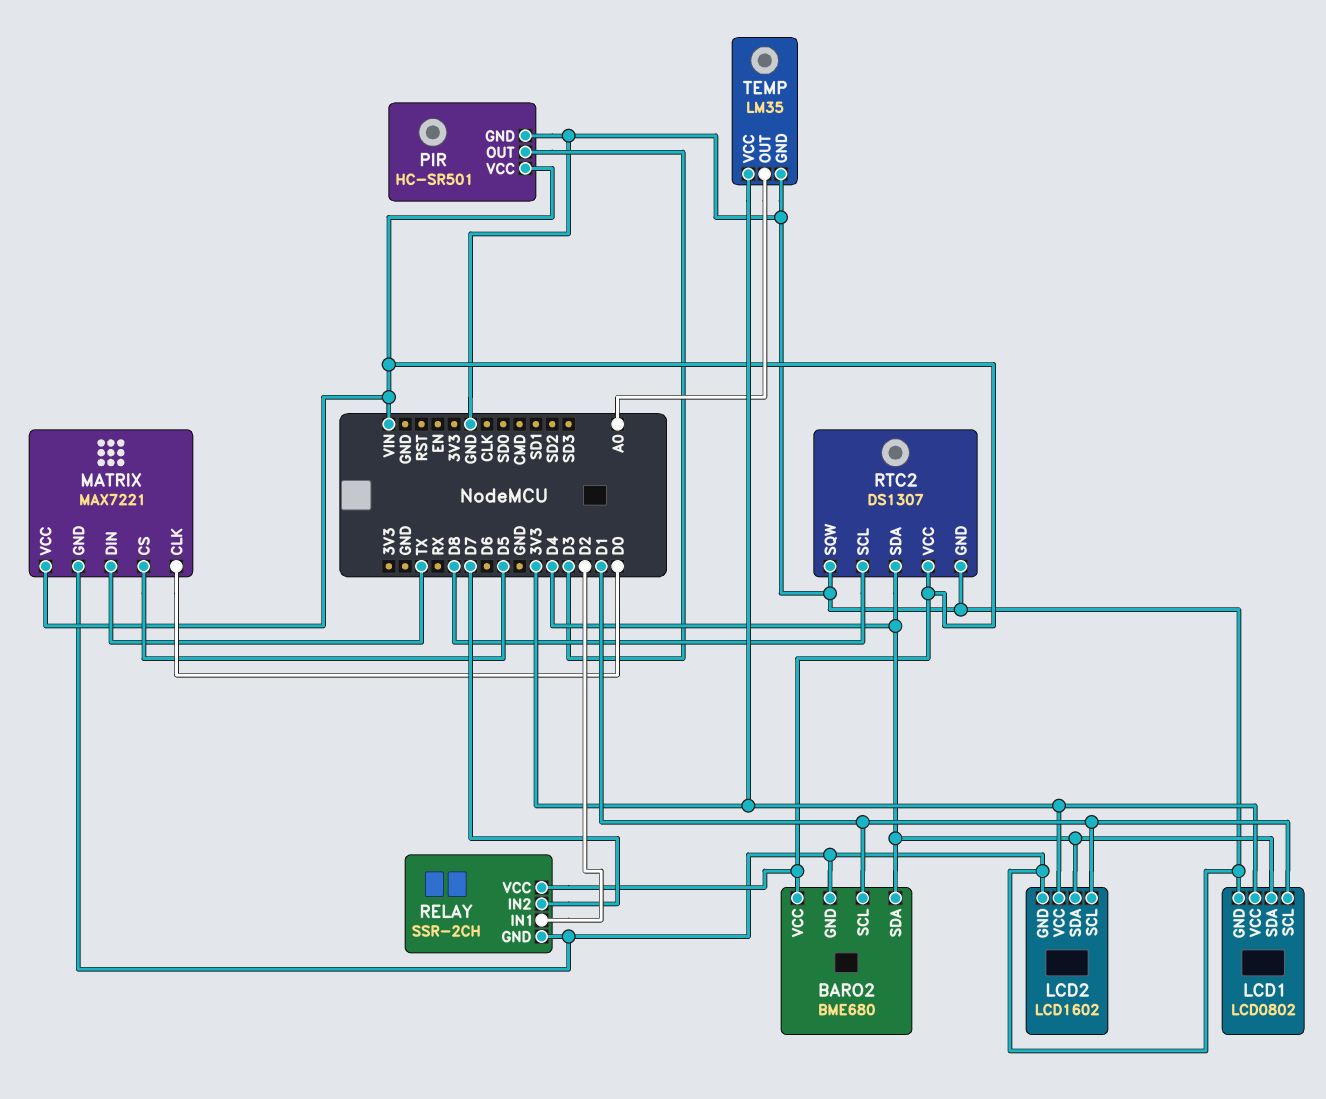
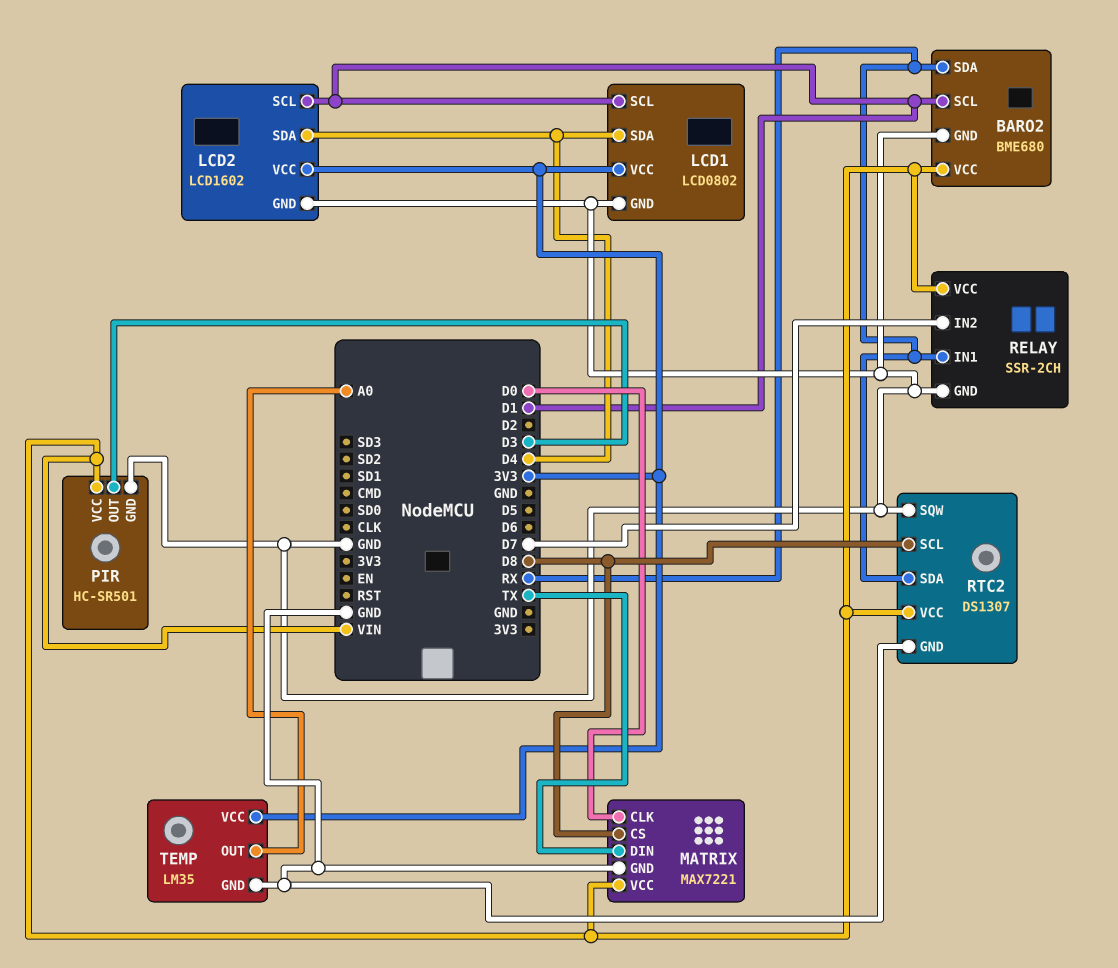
BARO2 pin SDA: D4 -> RX
MATRIX pin CS: D5 -> D8
RELAY pin IN1: D2 -> RX
RTC2 pin SDA: D4 -> RX

